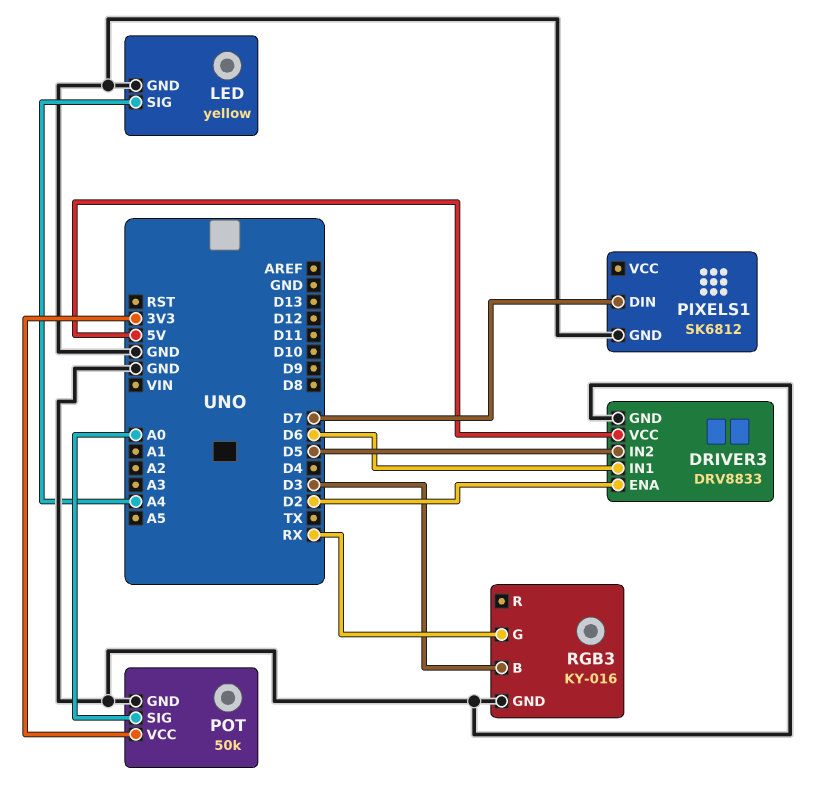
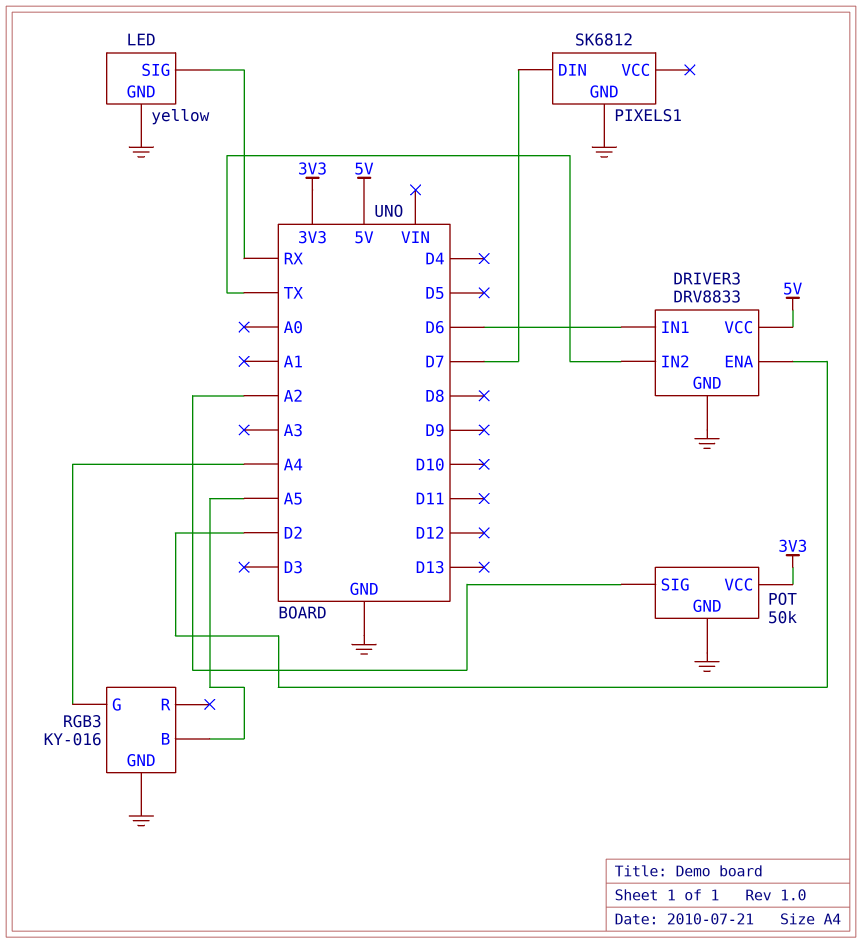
DRIVER3 pin IN2: D5 -> TX
LED pin SIG: A4 -> RX
POT pin SIG: A0 -> A2
RGB3 pin B: D3 -> A5
RGB3 pin G: RX -> A4

